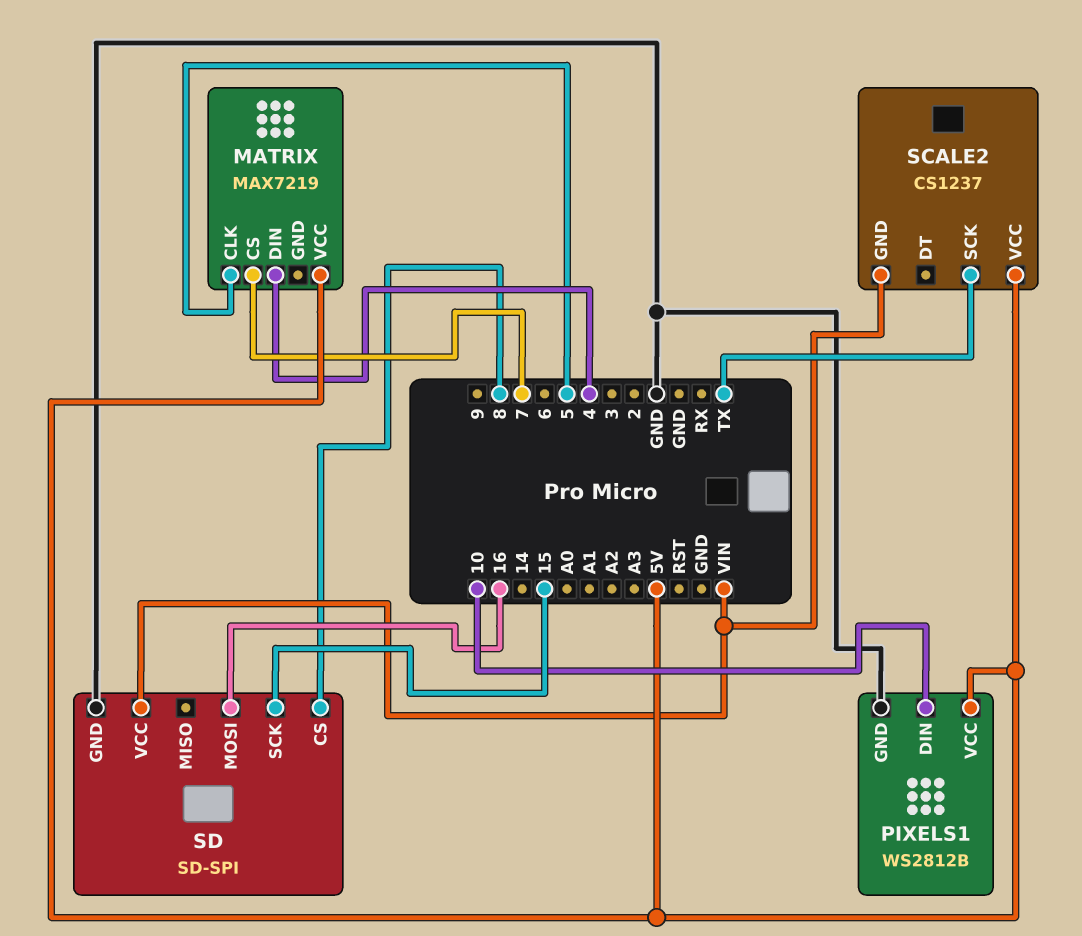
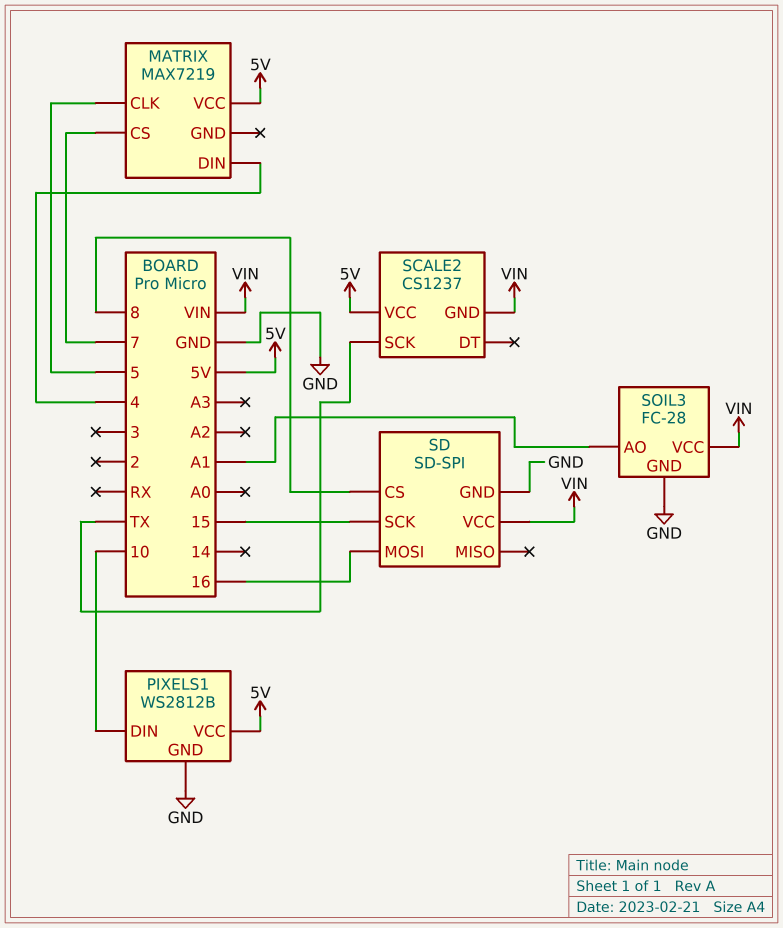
SOIL3: none -> FC-28
SOIL3 pin AO: none -> A1
SOIL3 pin GND: none -> GND
SOIL3 pin VCC: none -> VIN

